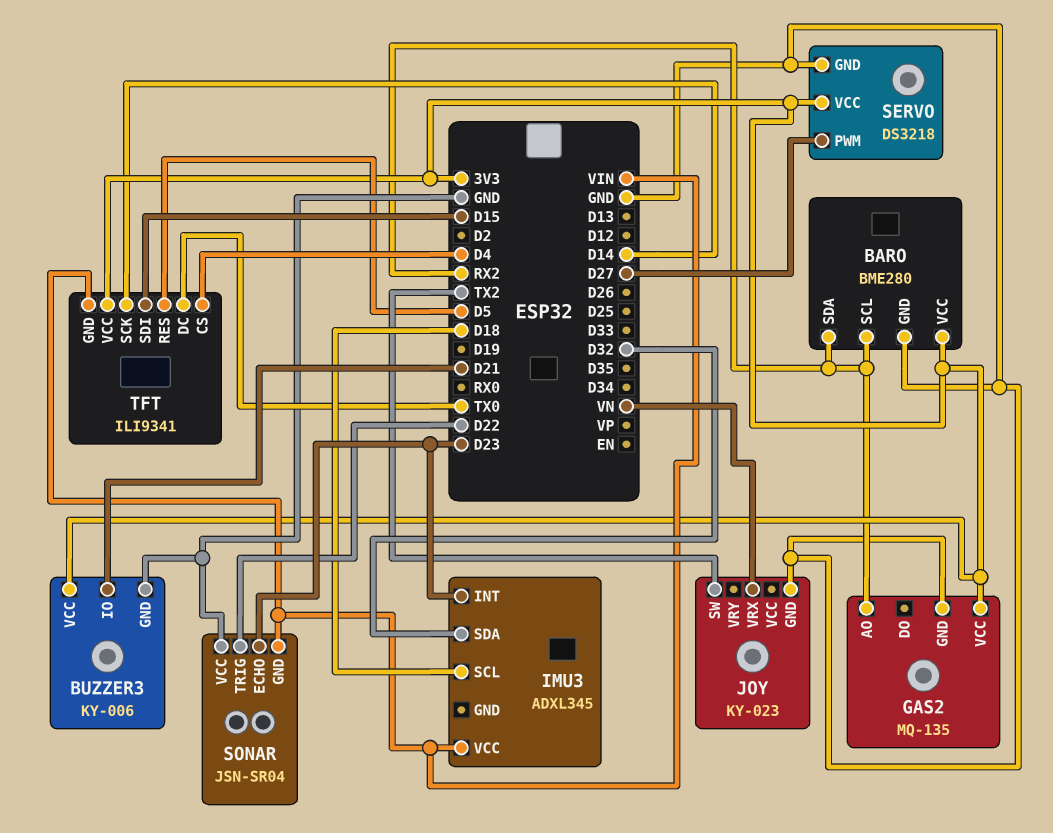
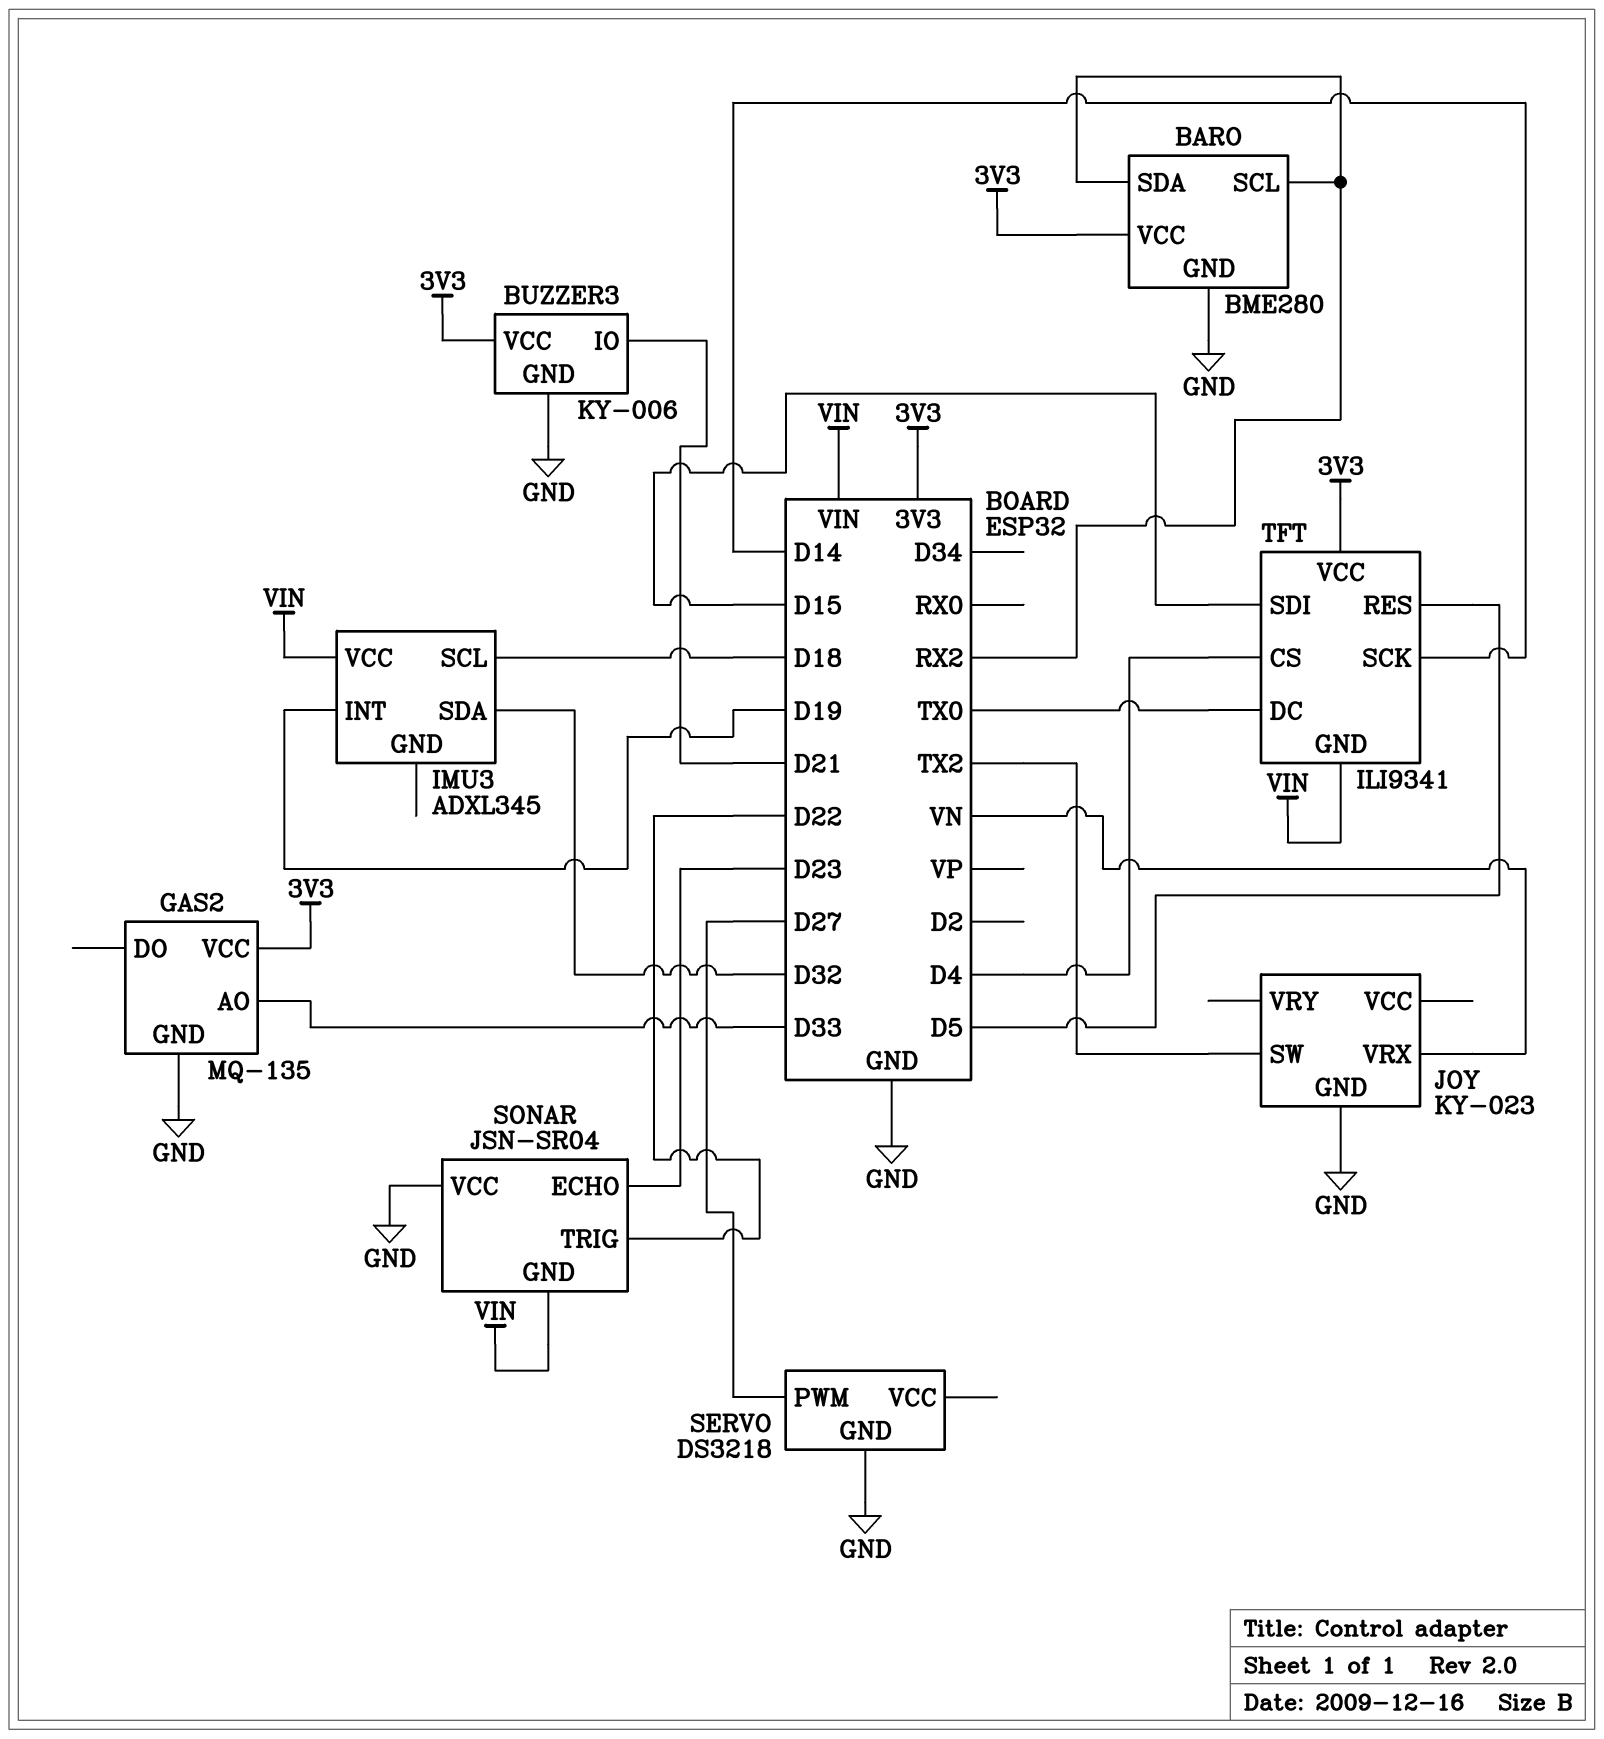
GAS2 pin AO: RX2 -> D33
IMU3 pin INT: D23 -> D19
SERVO pin VCC: 3V3 -> none

